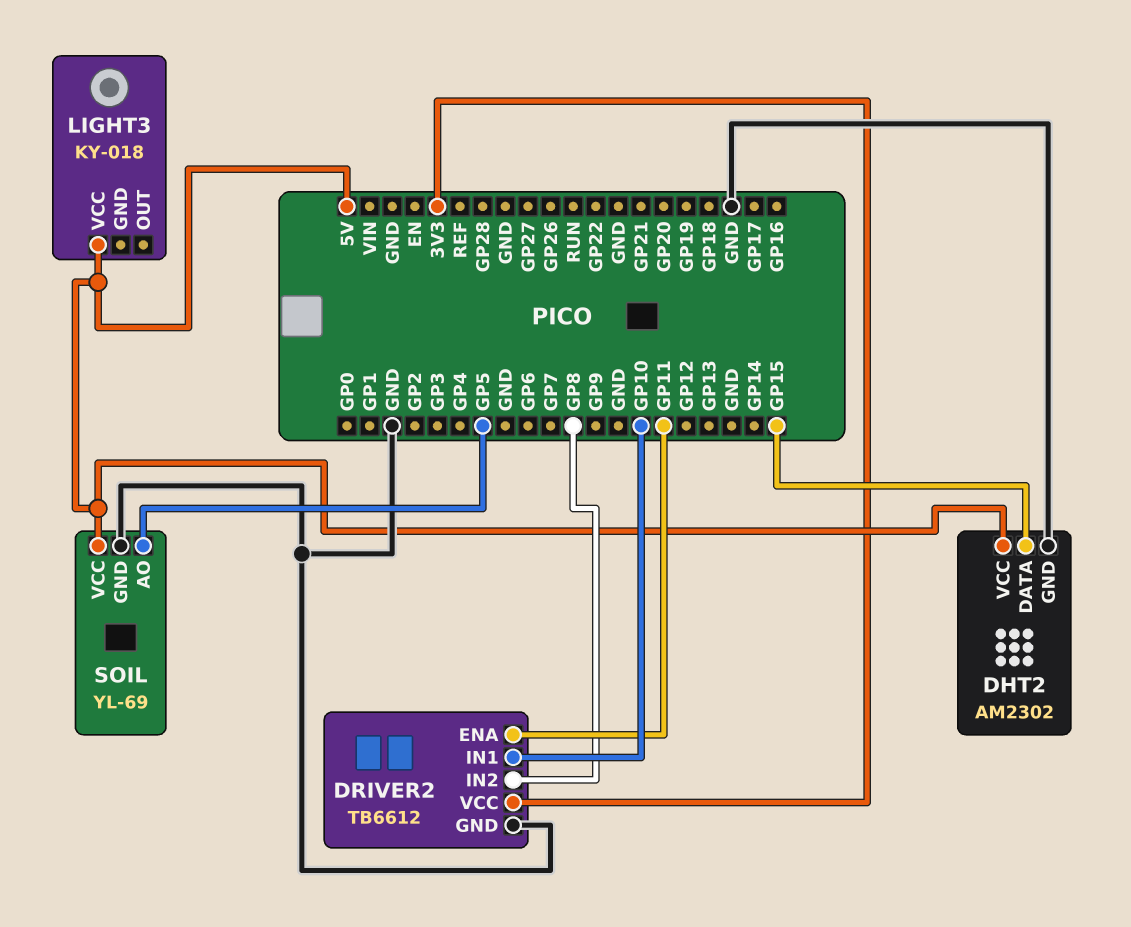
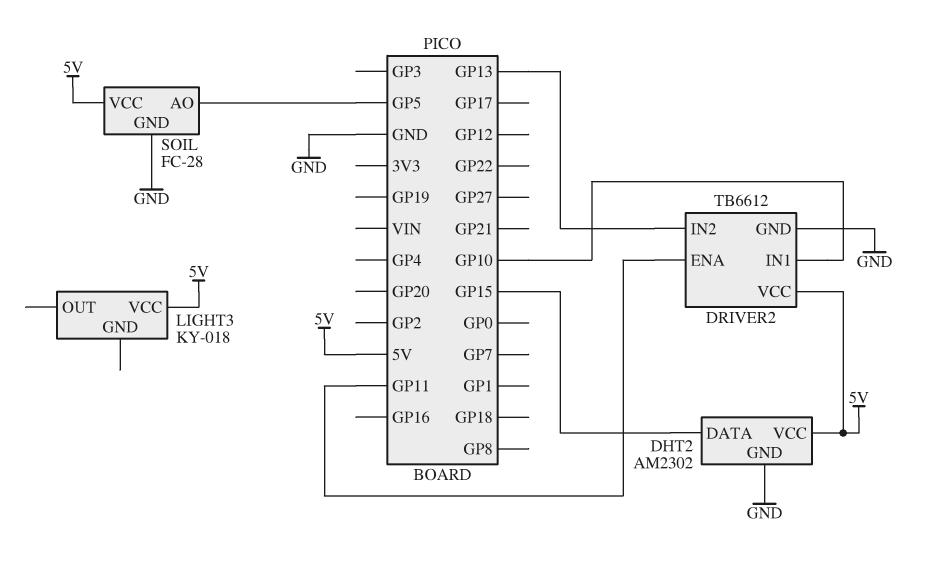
DRIVER2 pin IN2: GP8 -> GP13
DRIVER2 pin VCC: 3V3 -> 5V
SOIL: YL-69 -> FC-28

